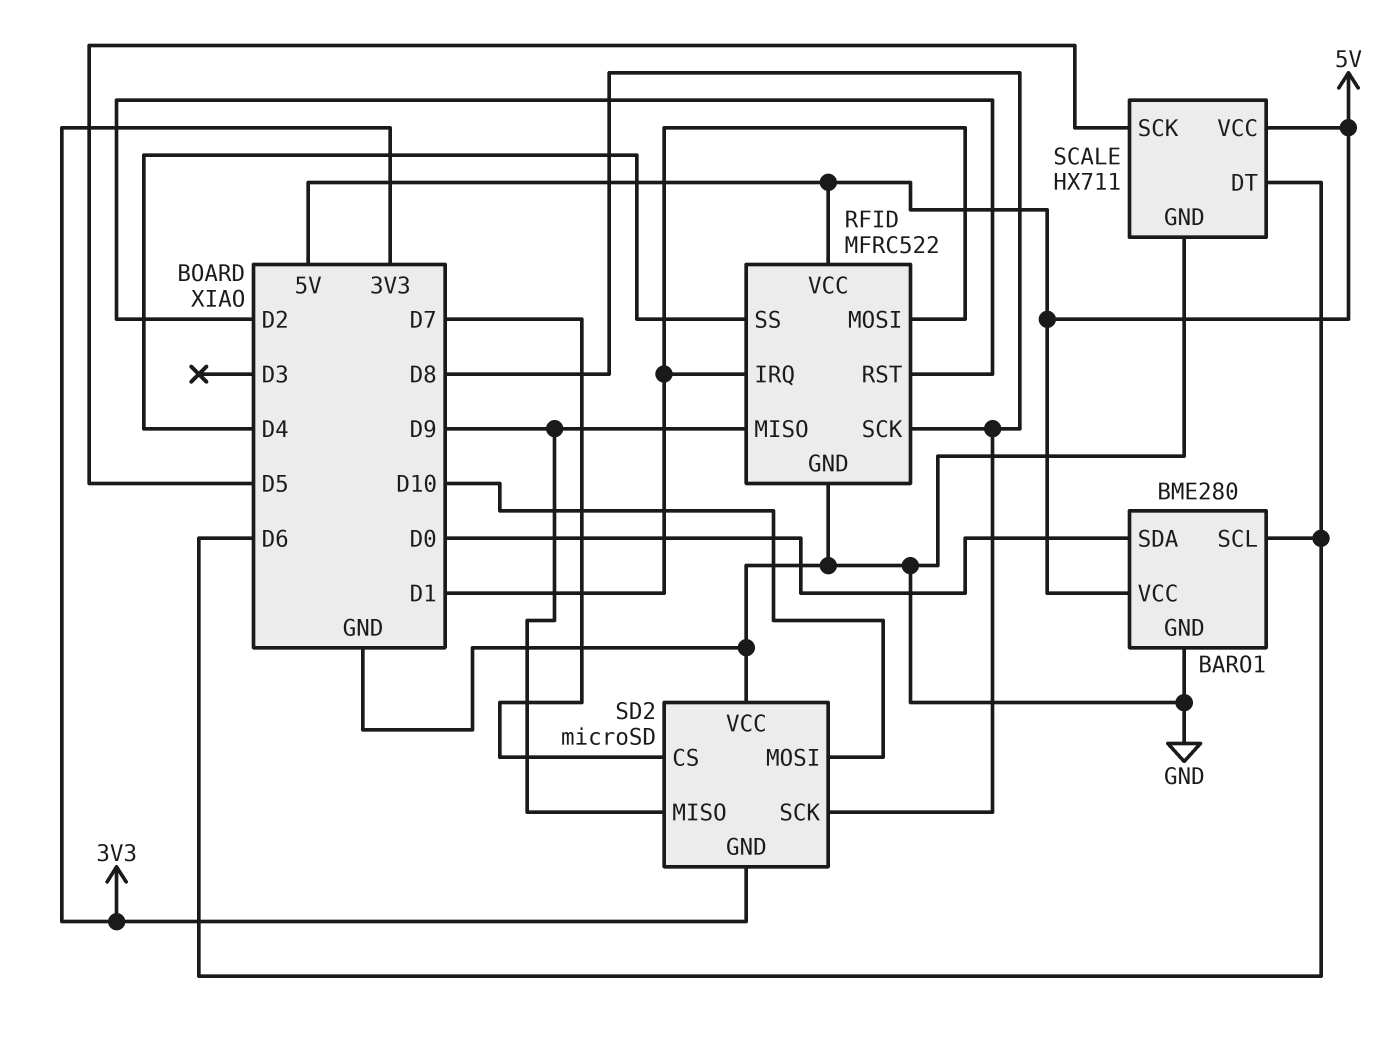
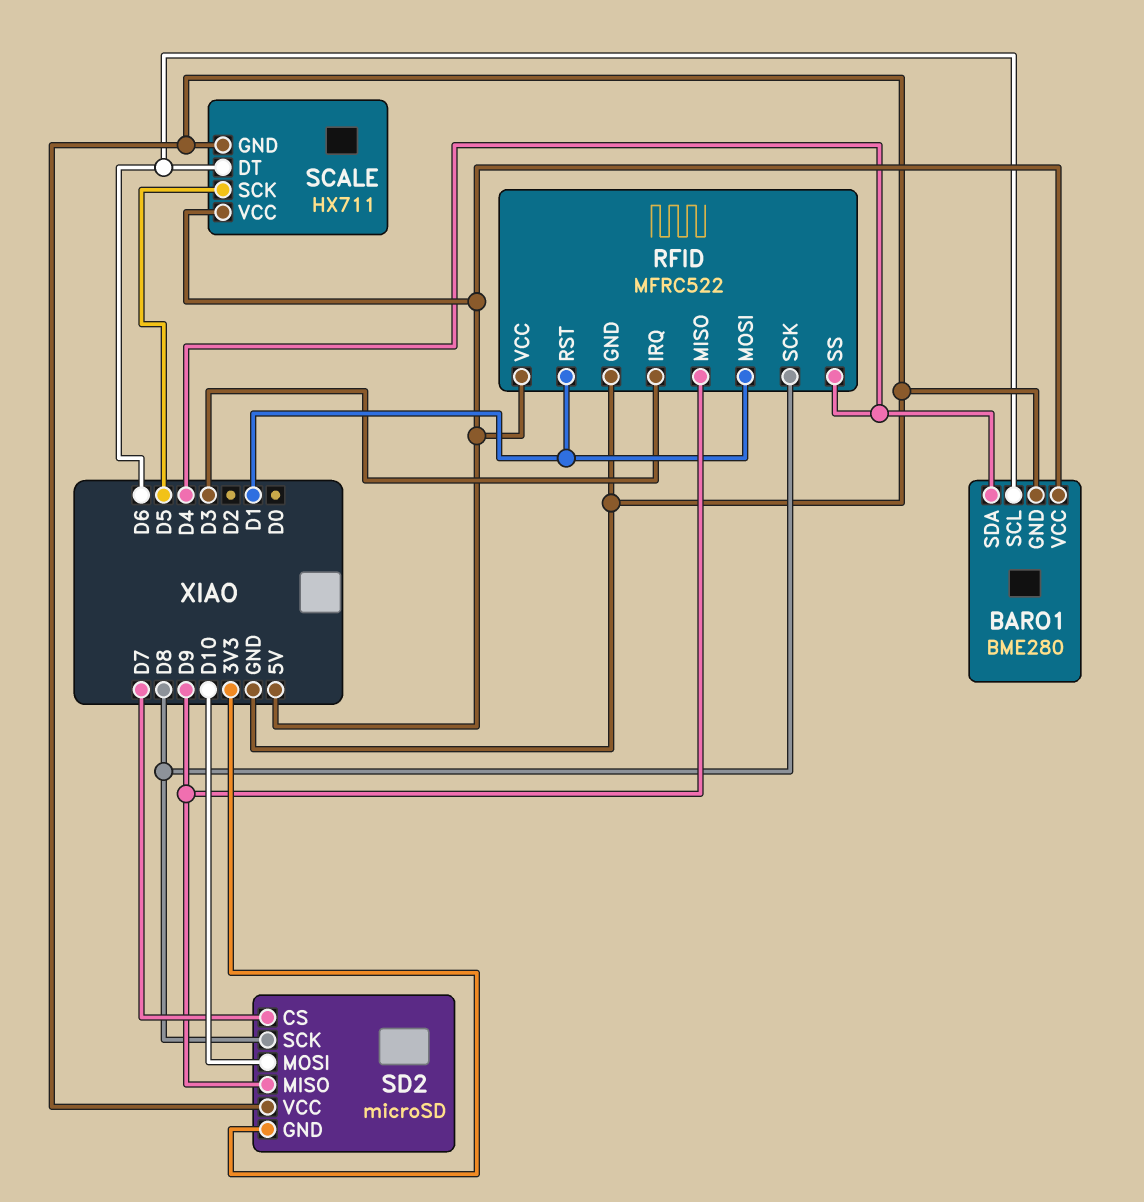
BARO1 pin SDA: D0 -> D4
RFID pin IRQ: D1 -> D3
RFID pin RST: D2 -> D1

